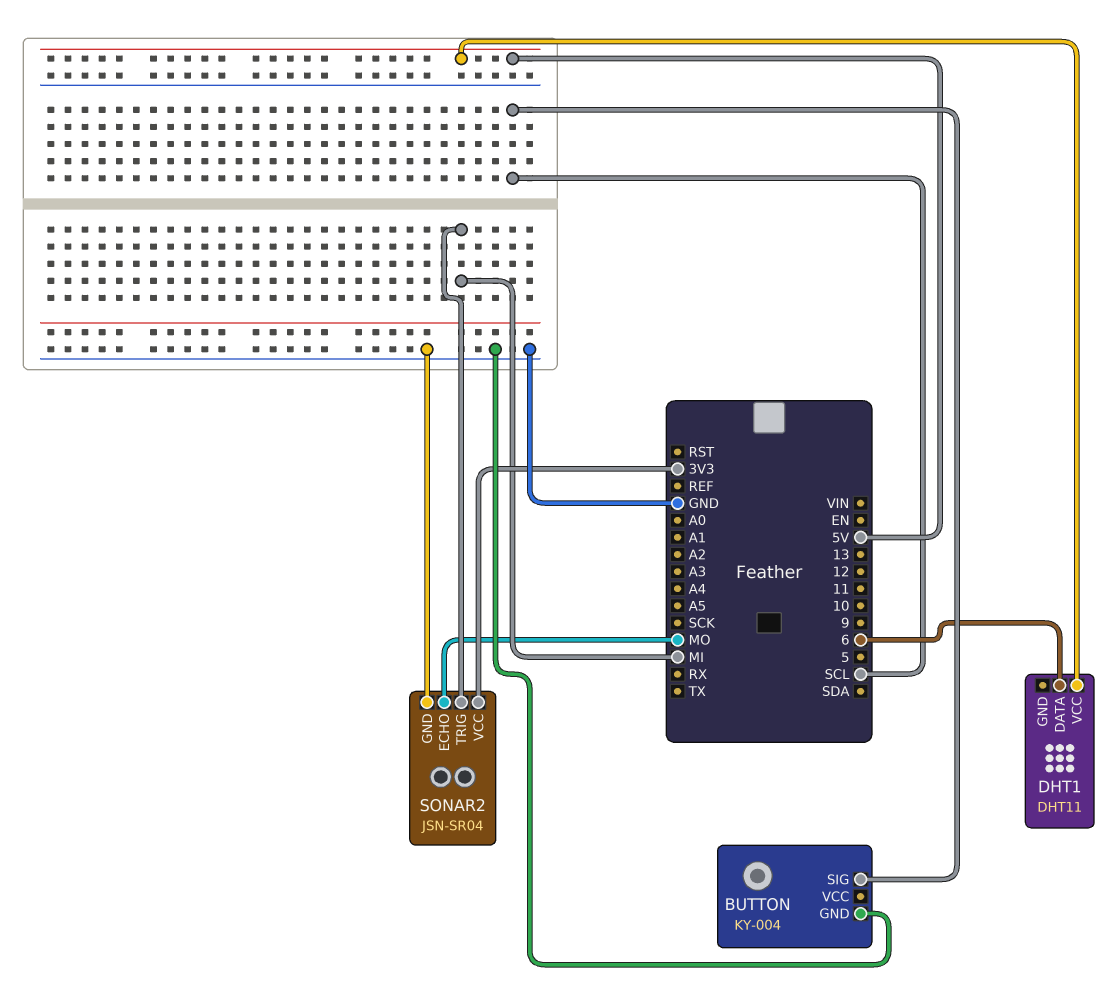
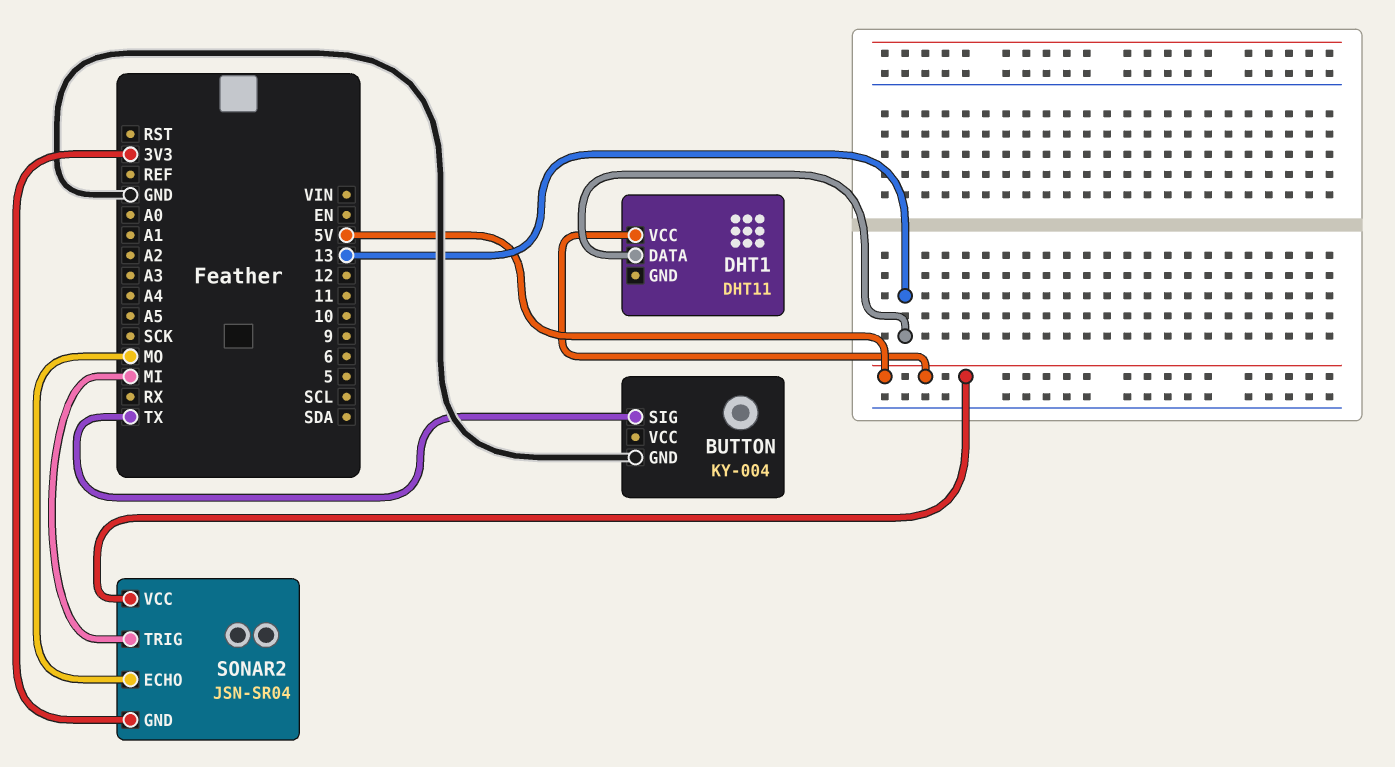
BUTTON pin SIG: SCL -> TX
DHT1 pin DATA: 6 -> 13
SONAR2 pin GND: GND -> 3V3
SONAR2 pin VCC: 3V3 -> 5V

